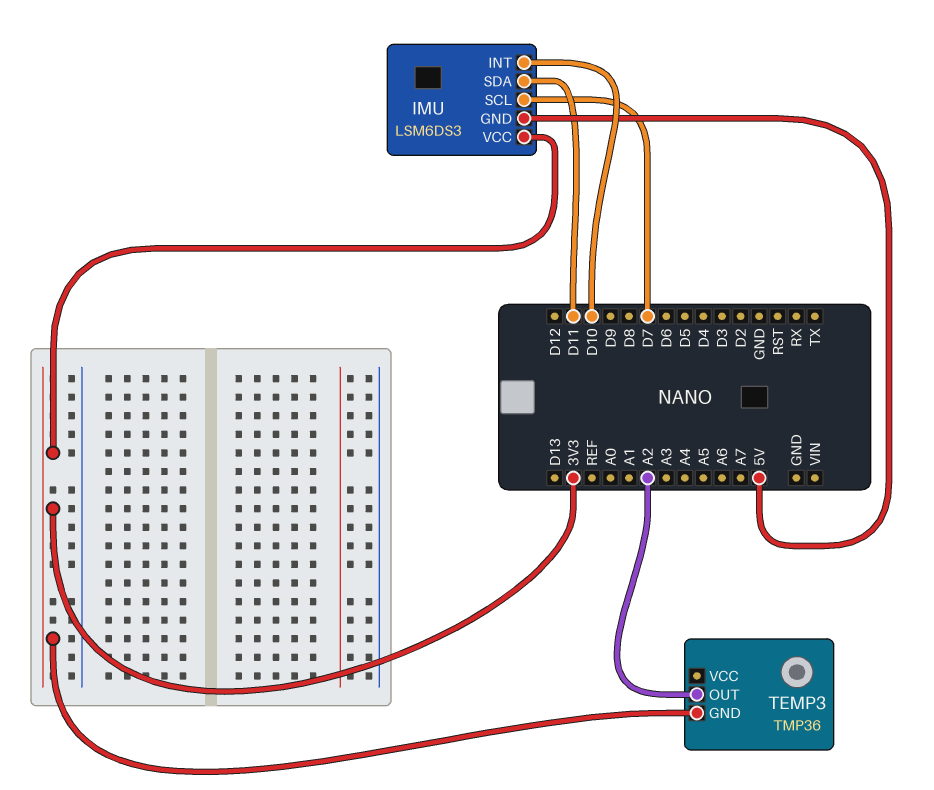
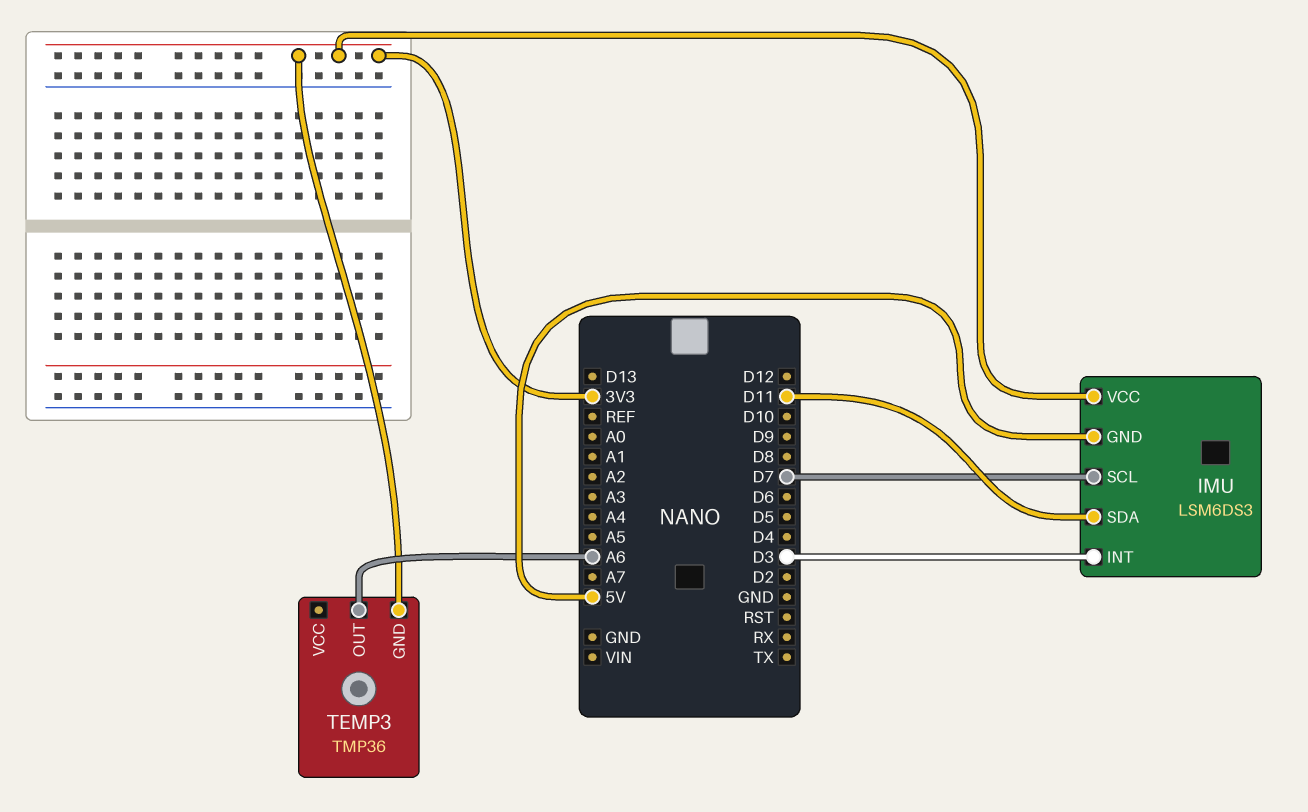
IMU pin INT: D10 -> D3
TEMP3 pin OUT: A2 -> A6

